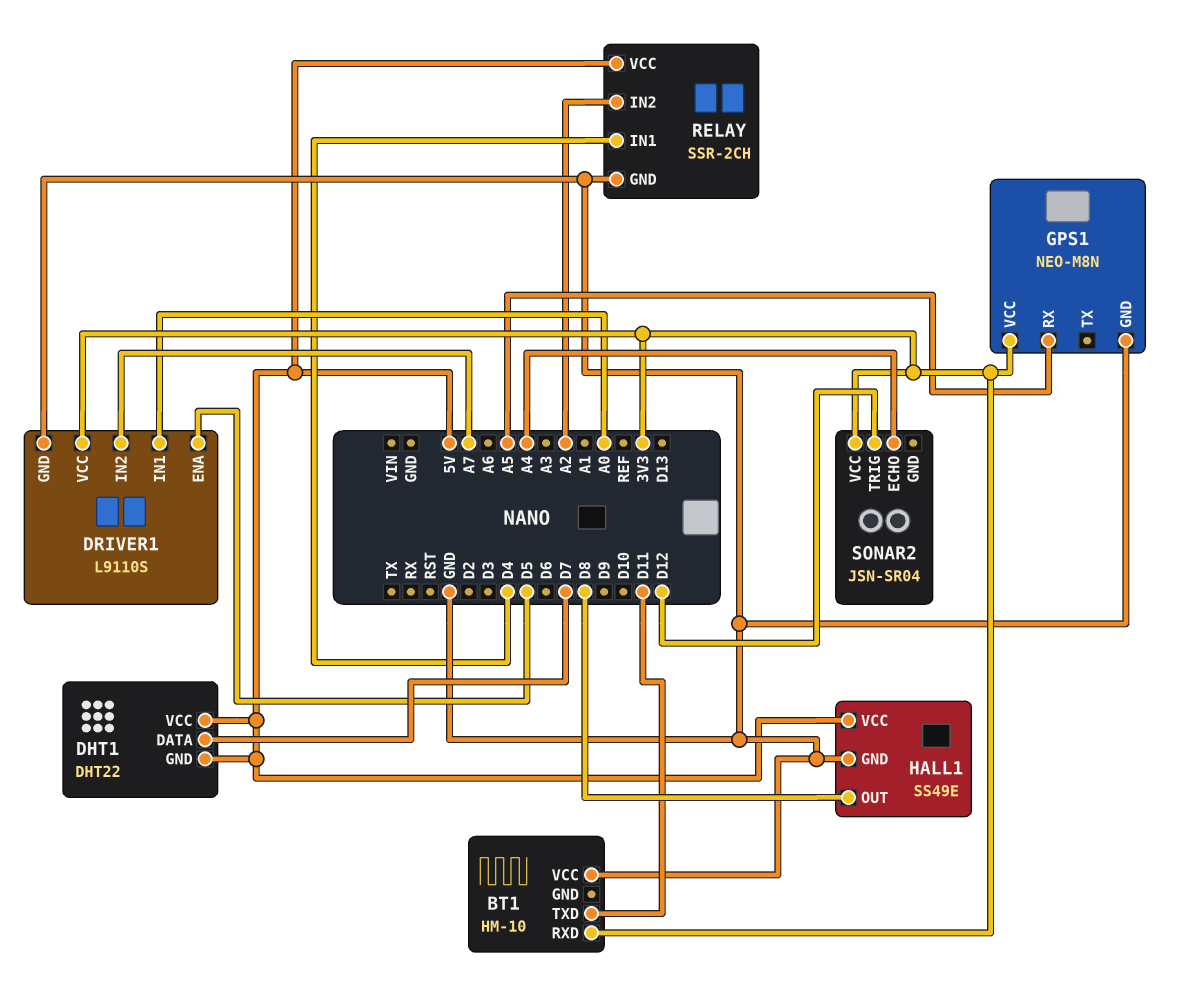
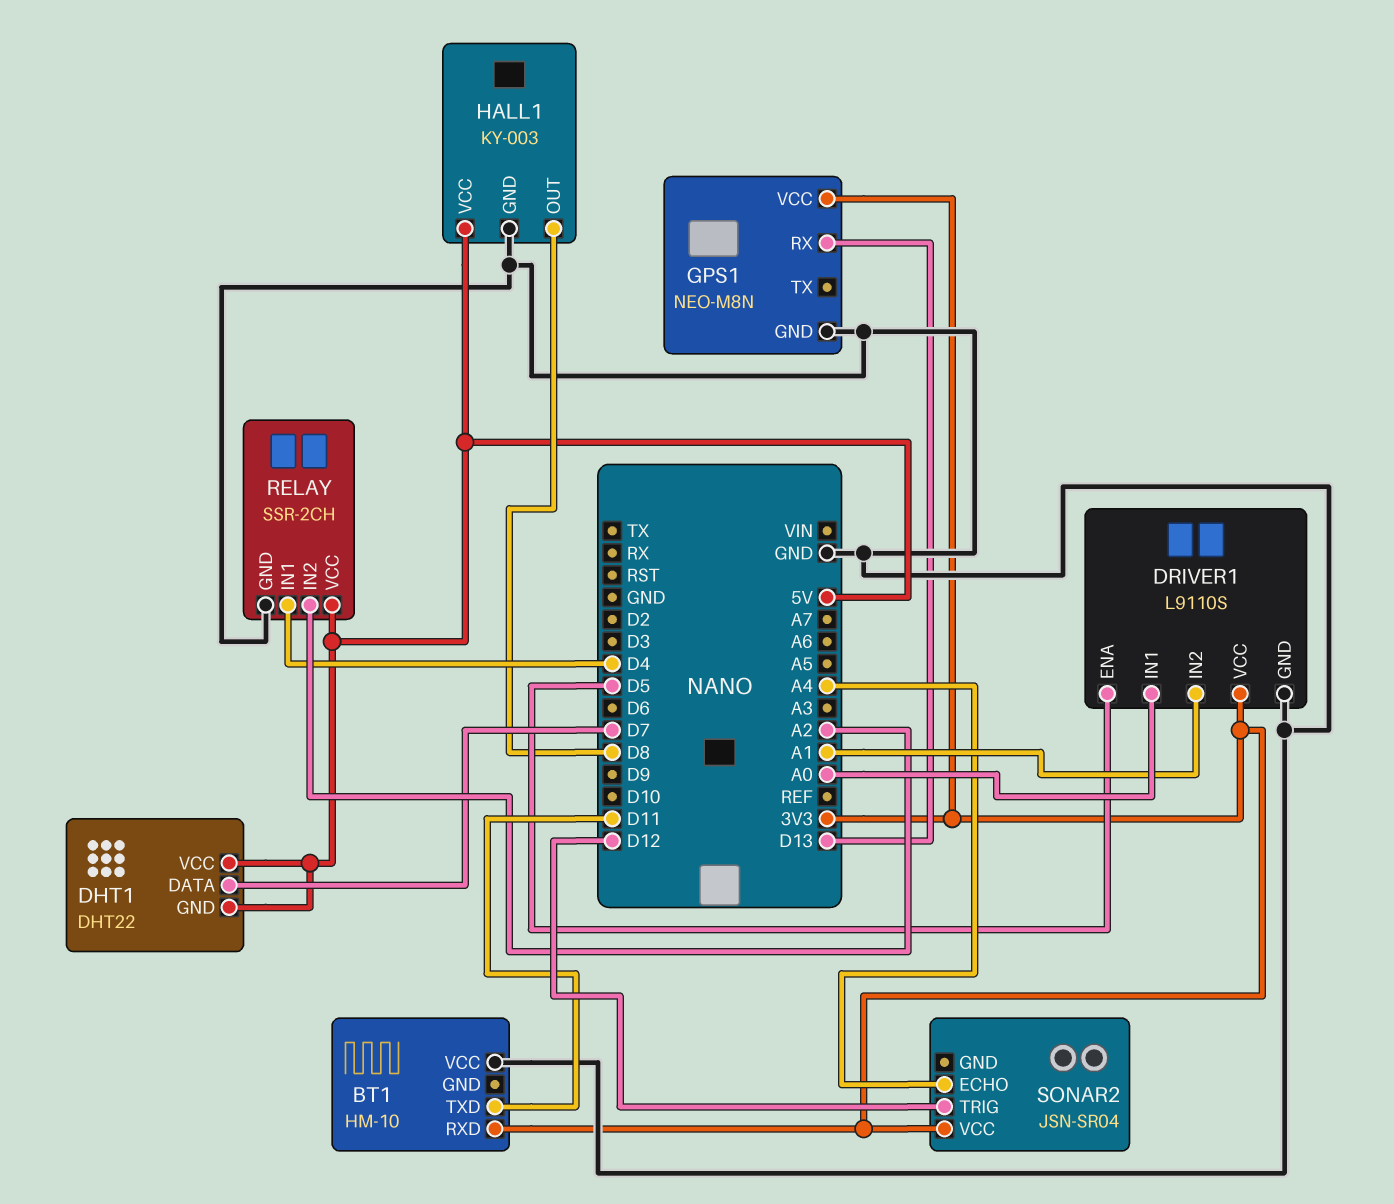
DRIVER1 pin IN2: A7 -> A1
GPS1 pin RX: A5 -> D13
HALL1: SS49E -> KY-003

